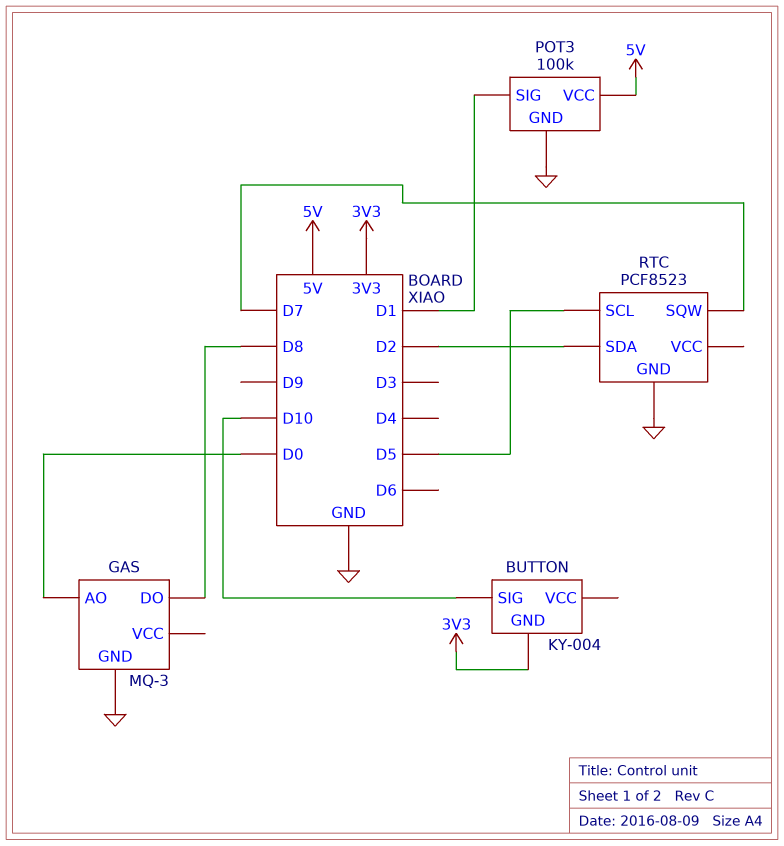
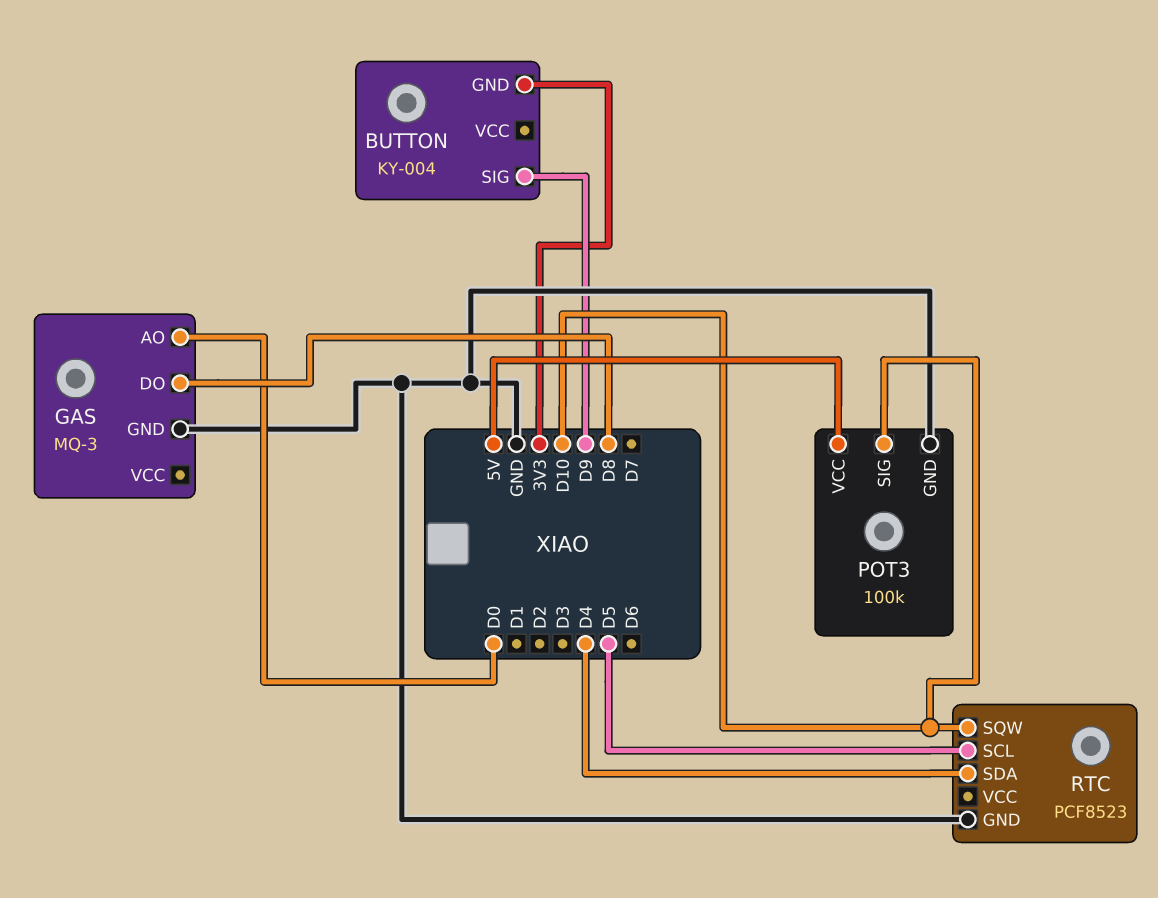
BUTTON pin SIG: D10 -> D9
POT3 pin SIG: D1 -> D10
RTC pin SDA: D2 -> D4
RTC pin SQW: D7 -> D10

